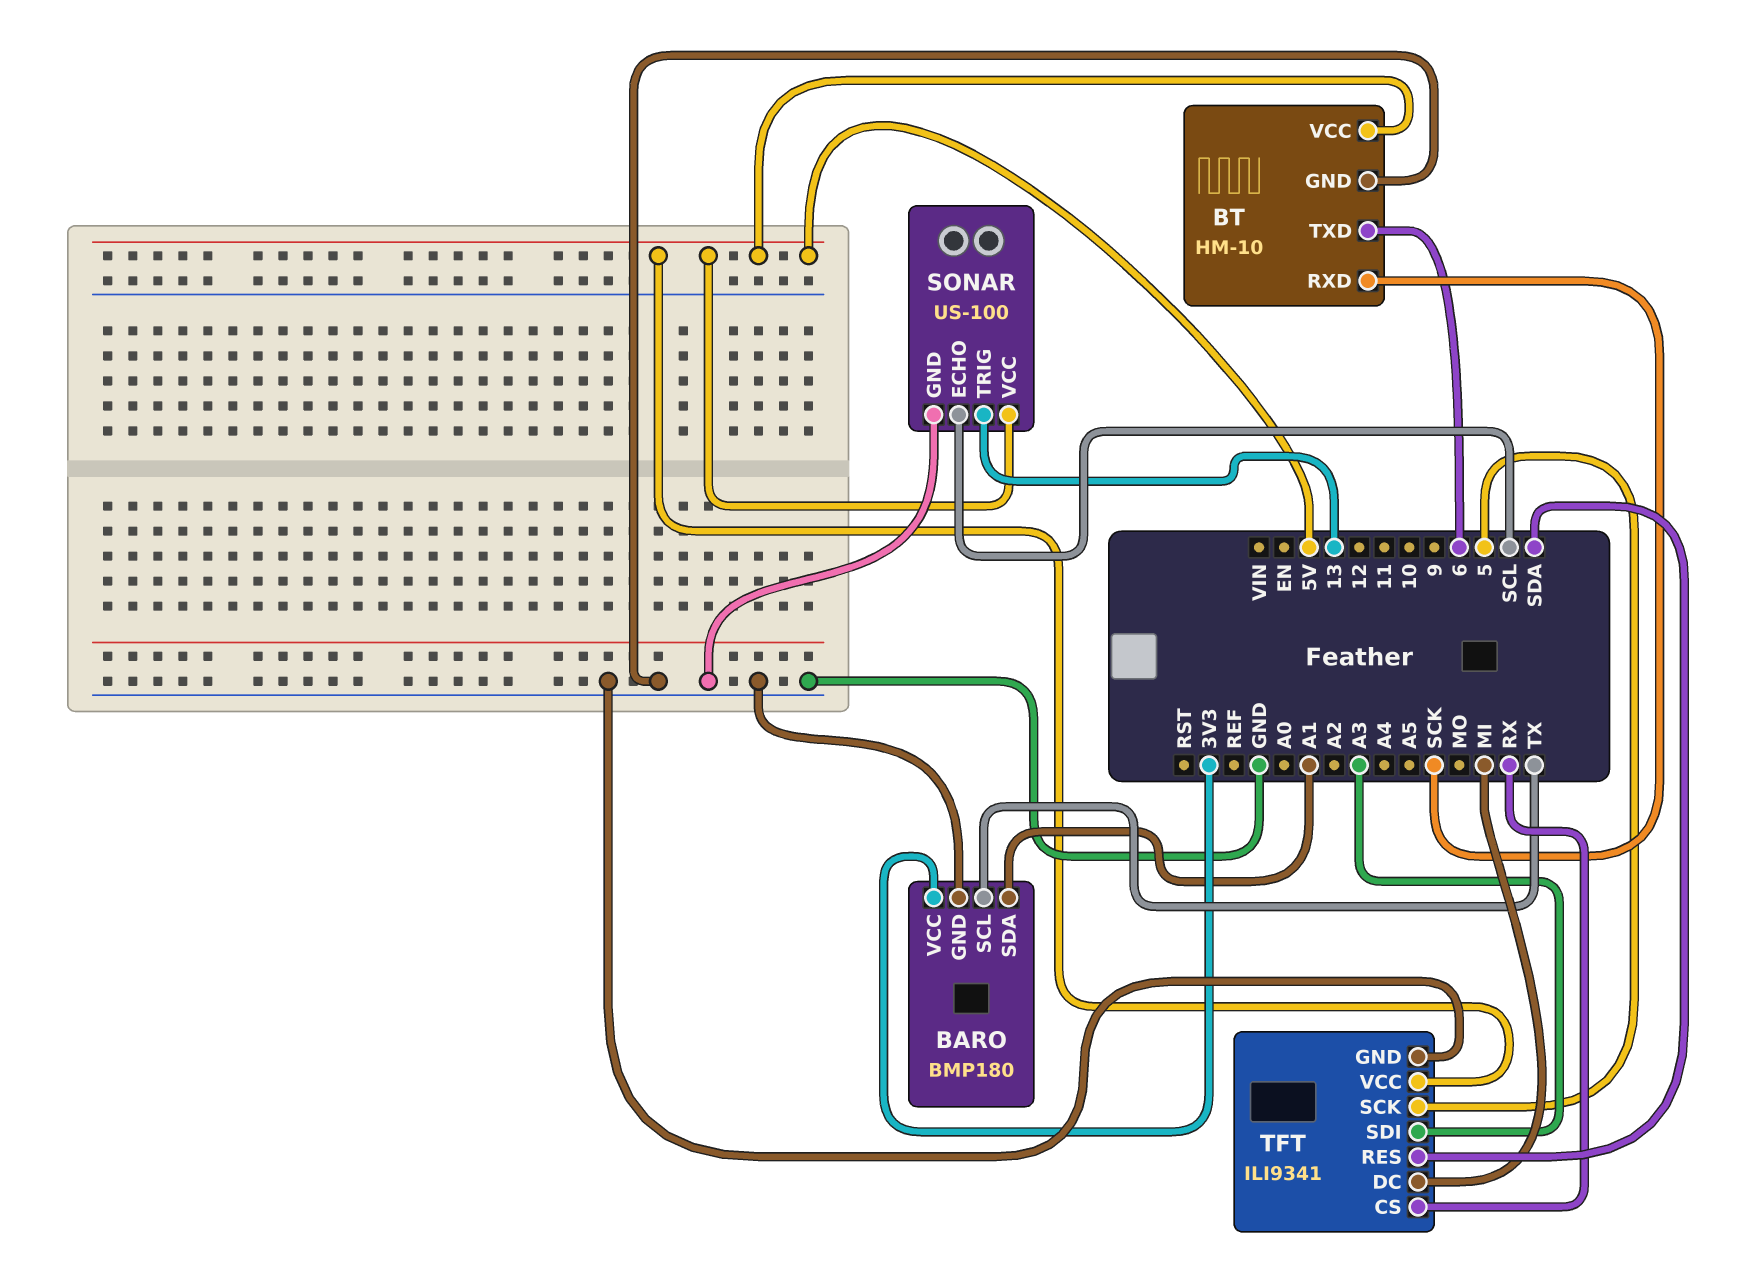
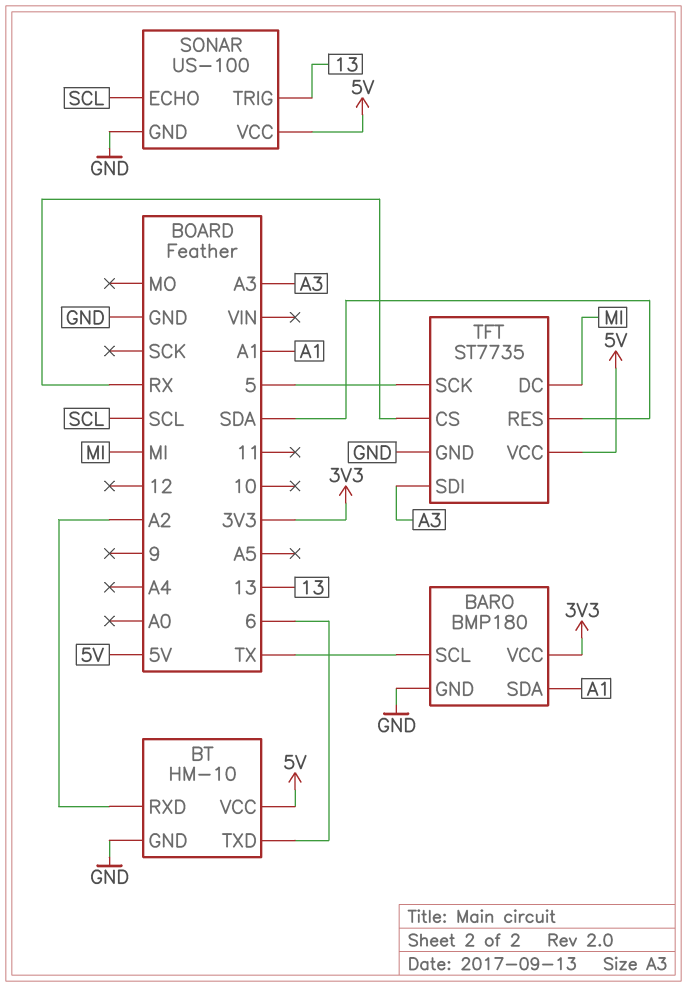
BT pin RXD: SCK -> A2
TFT: ILI9341 -> ST7735

